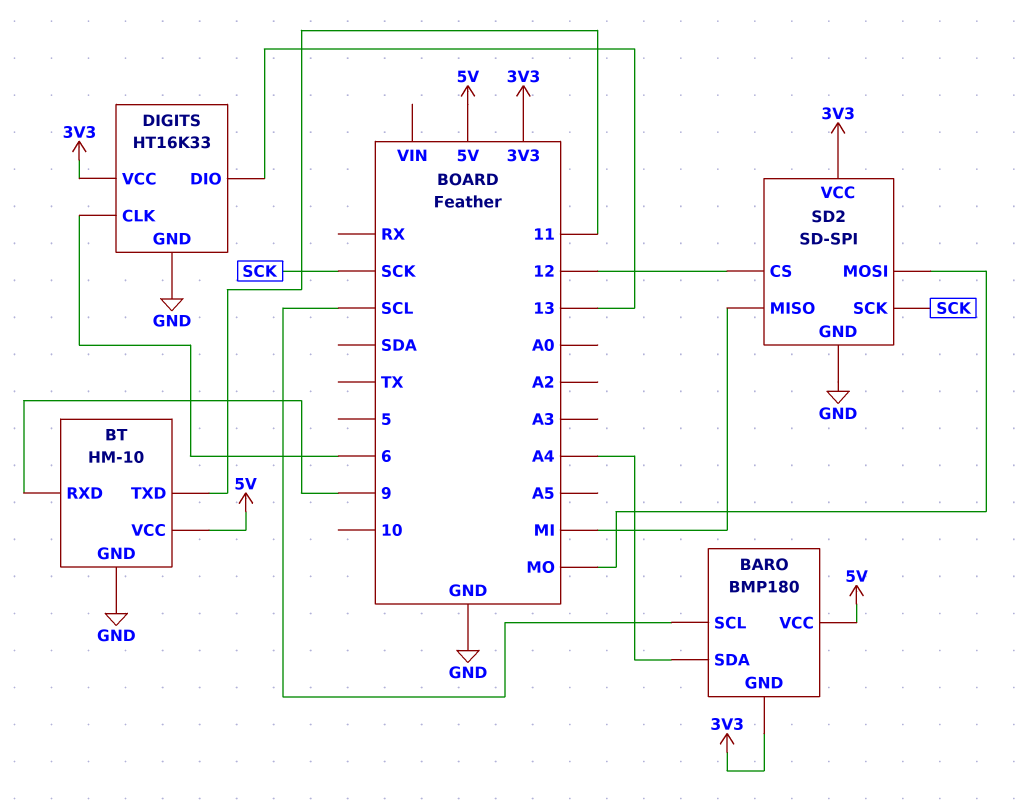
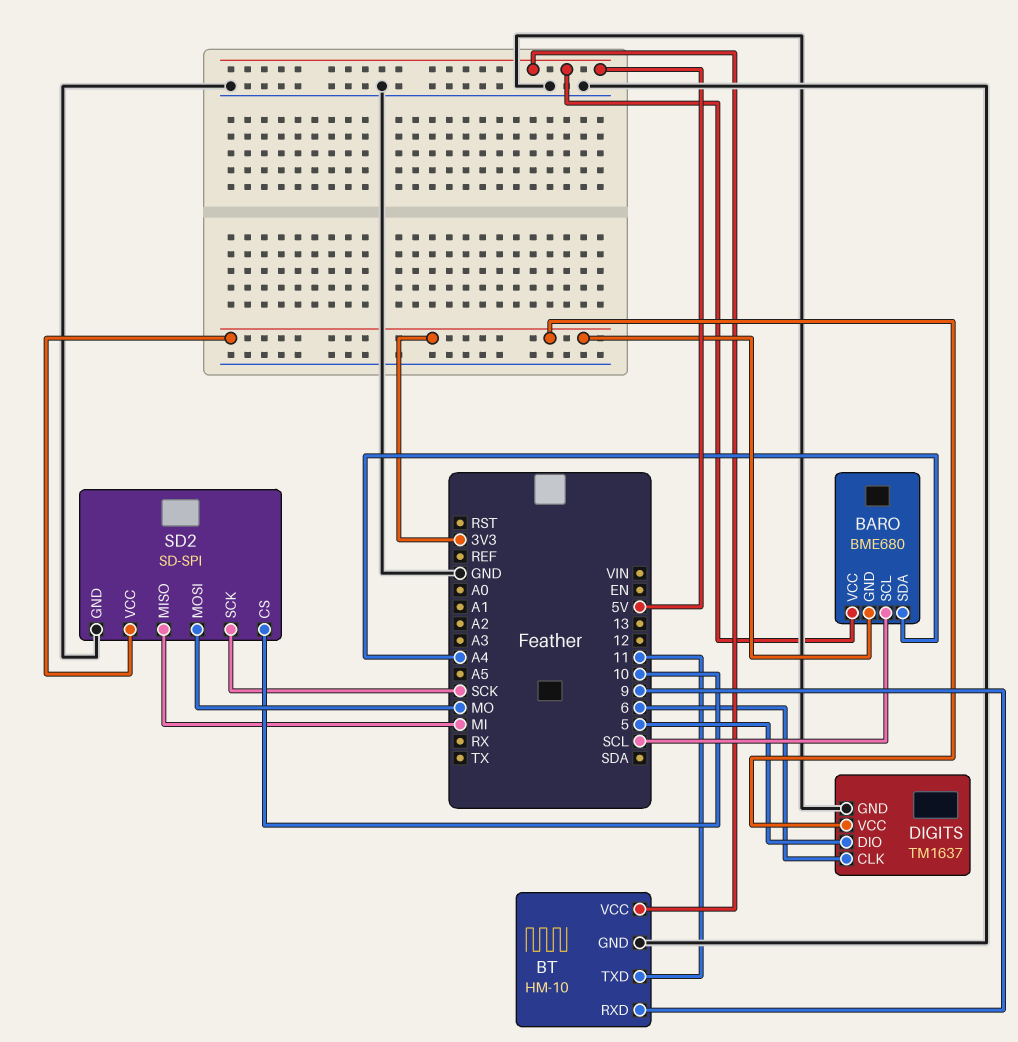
BARO: BMP180 -> BME680
DIGITS: HT16K33 -> TM1637
DIGITS pin DIO: 13 -> 5
SD2 pin CS: 12 -> 10

